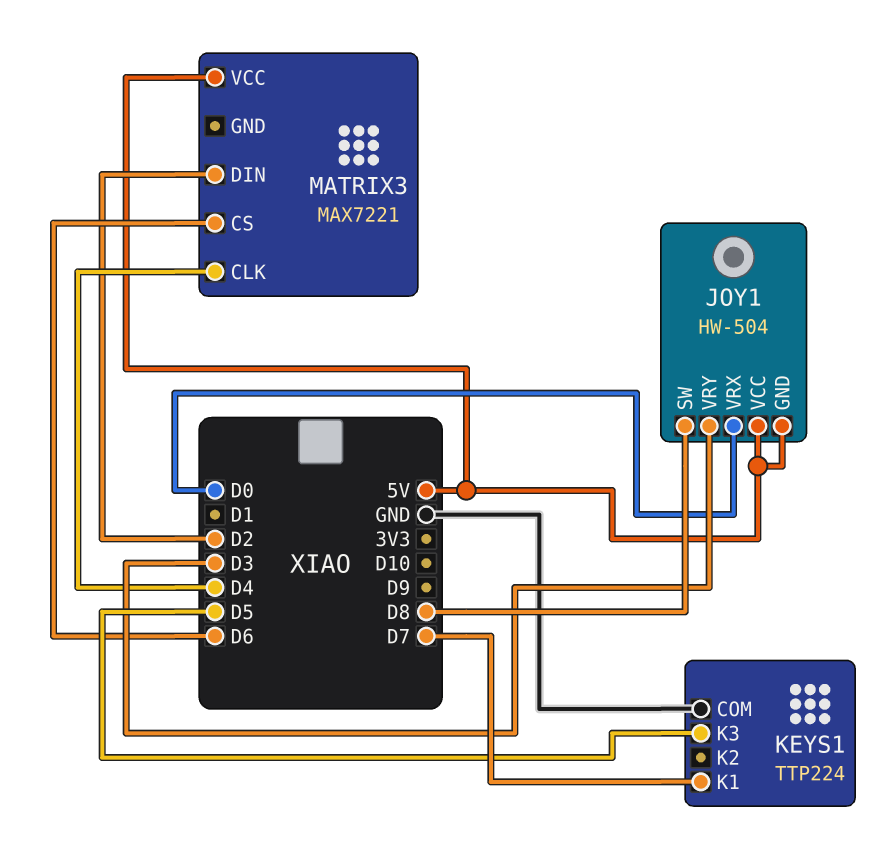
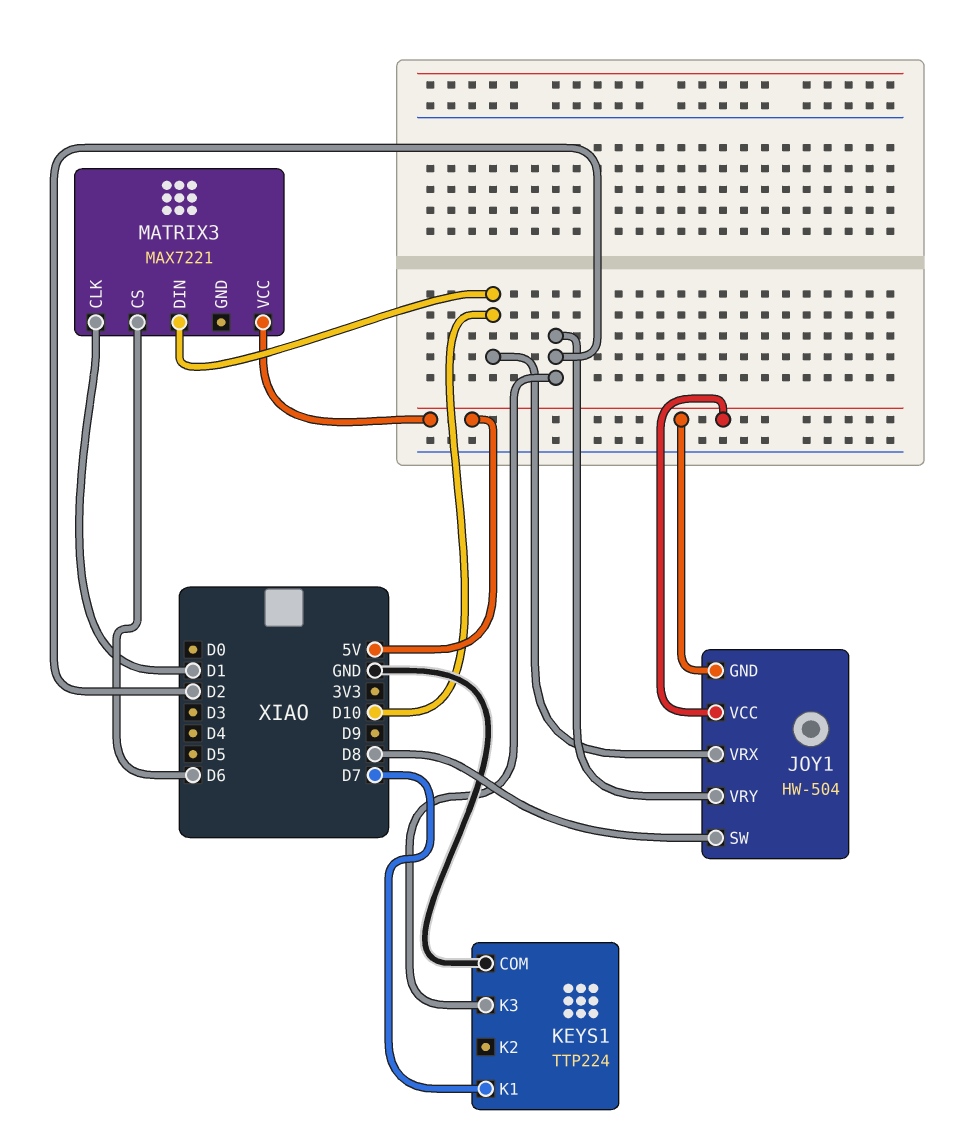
JOY1 pin VRX: D0 -> D10
JOY1 pin VRY: D3 -> D2
KEYS1 pin K3: D5 -> D2
MATRIX3 pin CLK: D4 -> D1
MATRIX3 pin DIN: D2 -> D10

